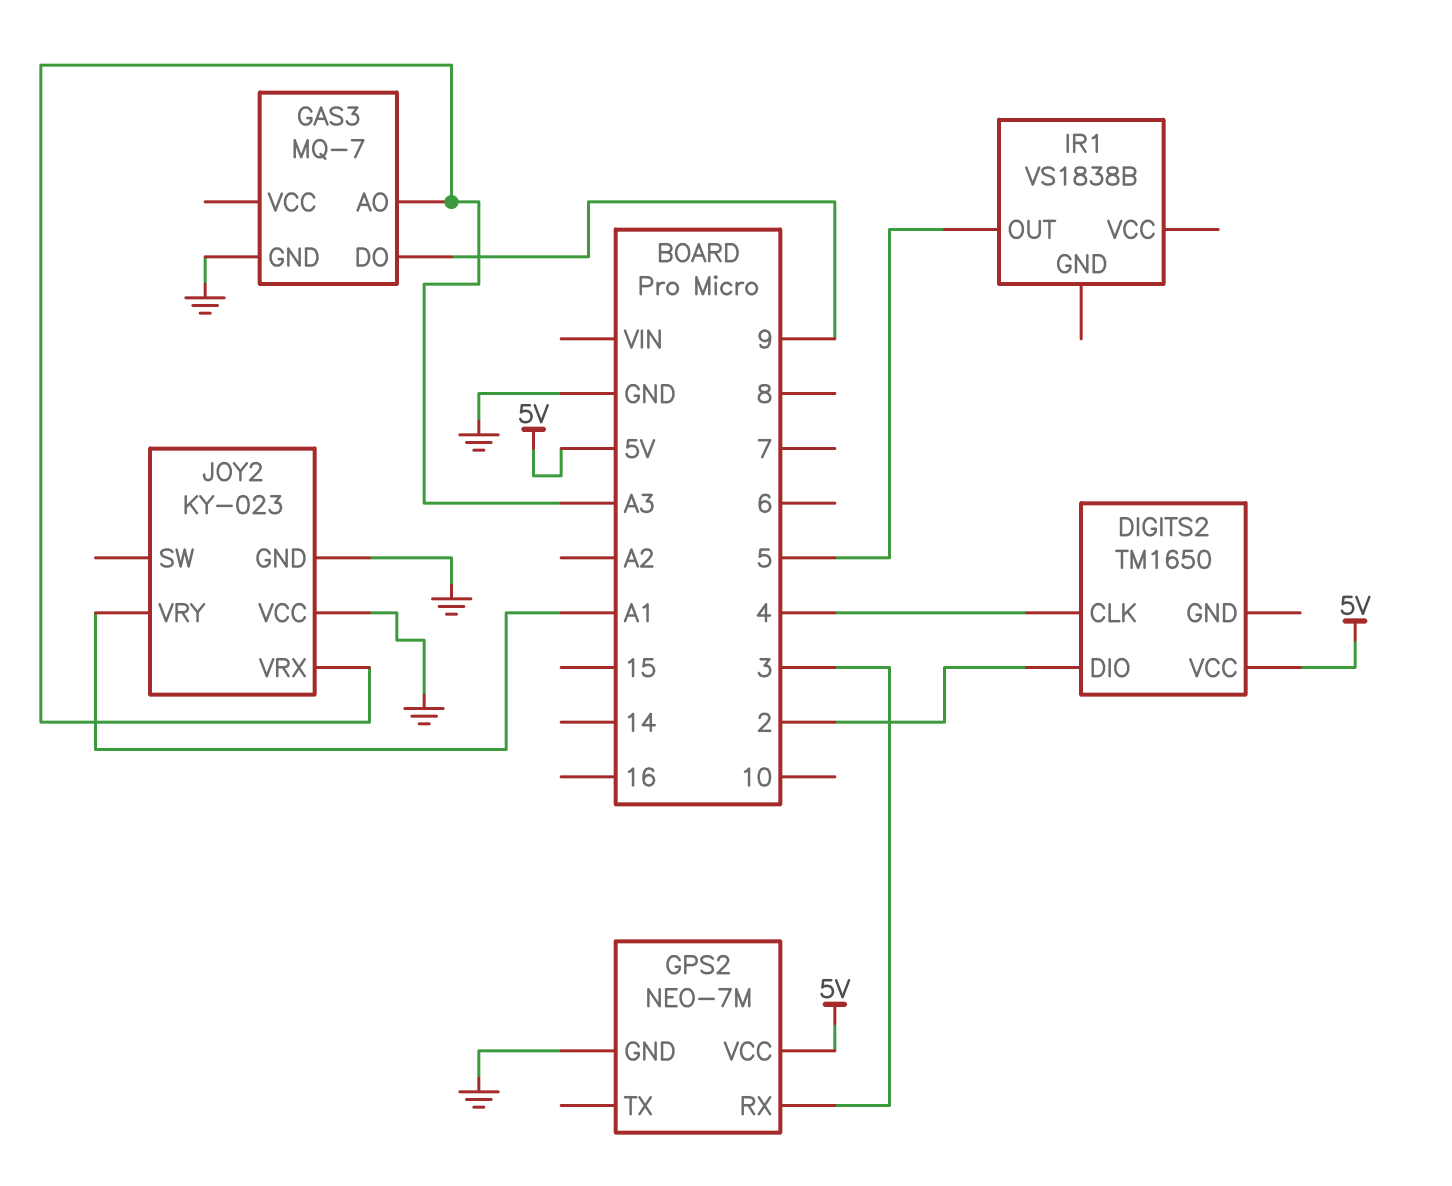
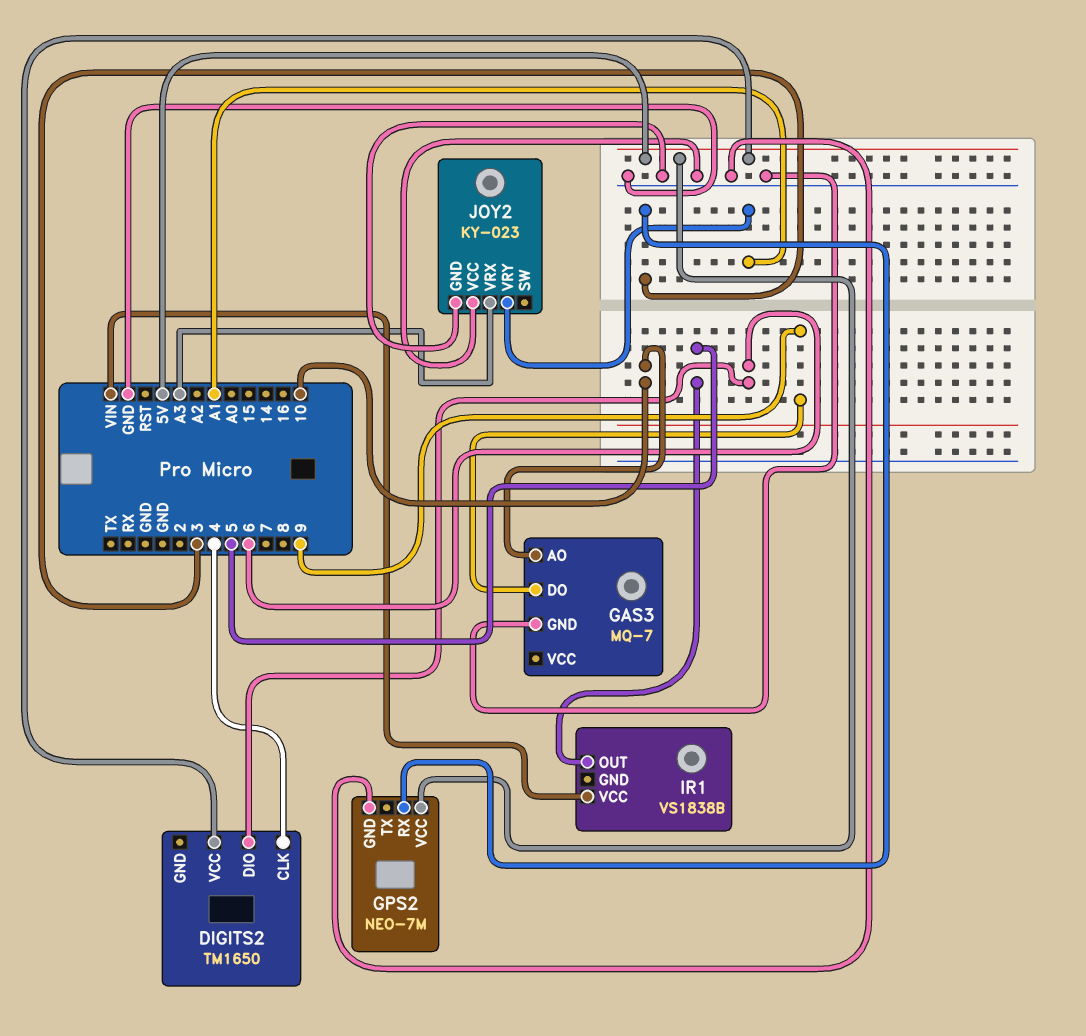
DIGITS2 pin DIO: 2 -> 6
GAS3 pin AO: A3 -> 10
IR1 pin VCC: none -> VIN

